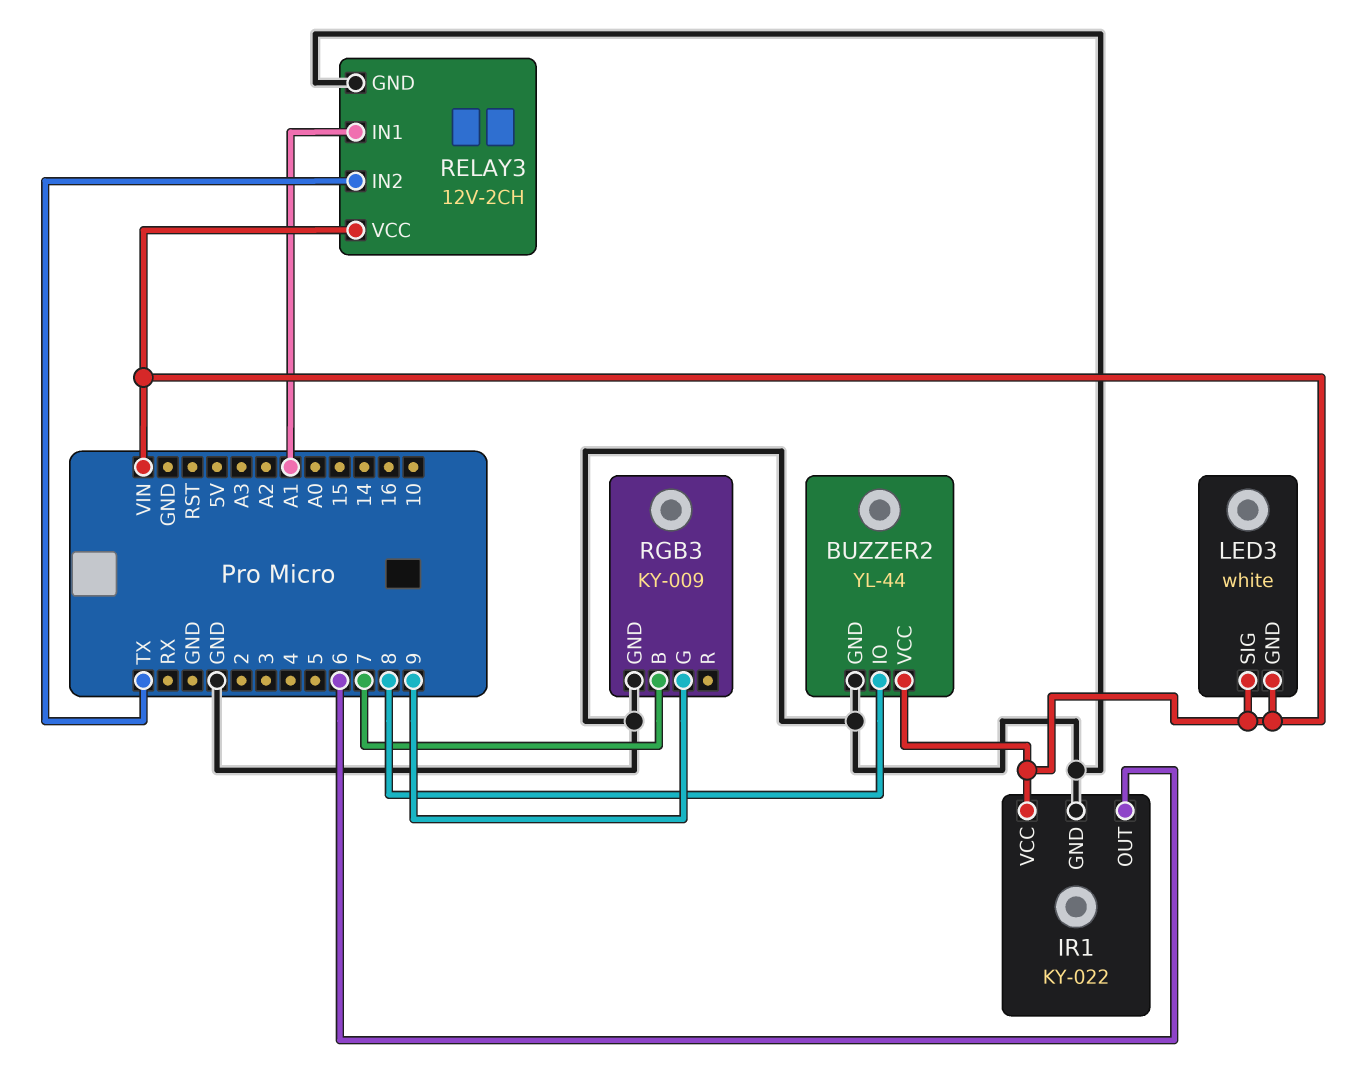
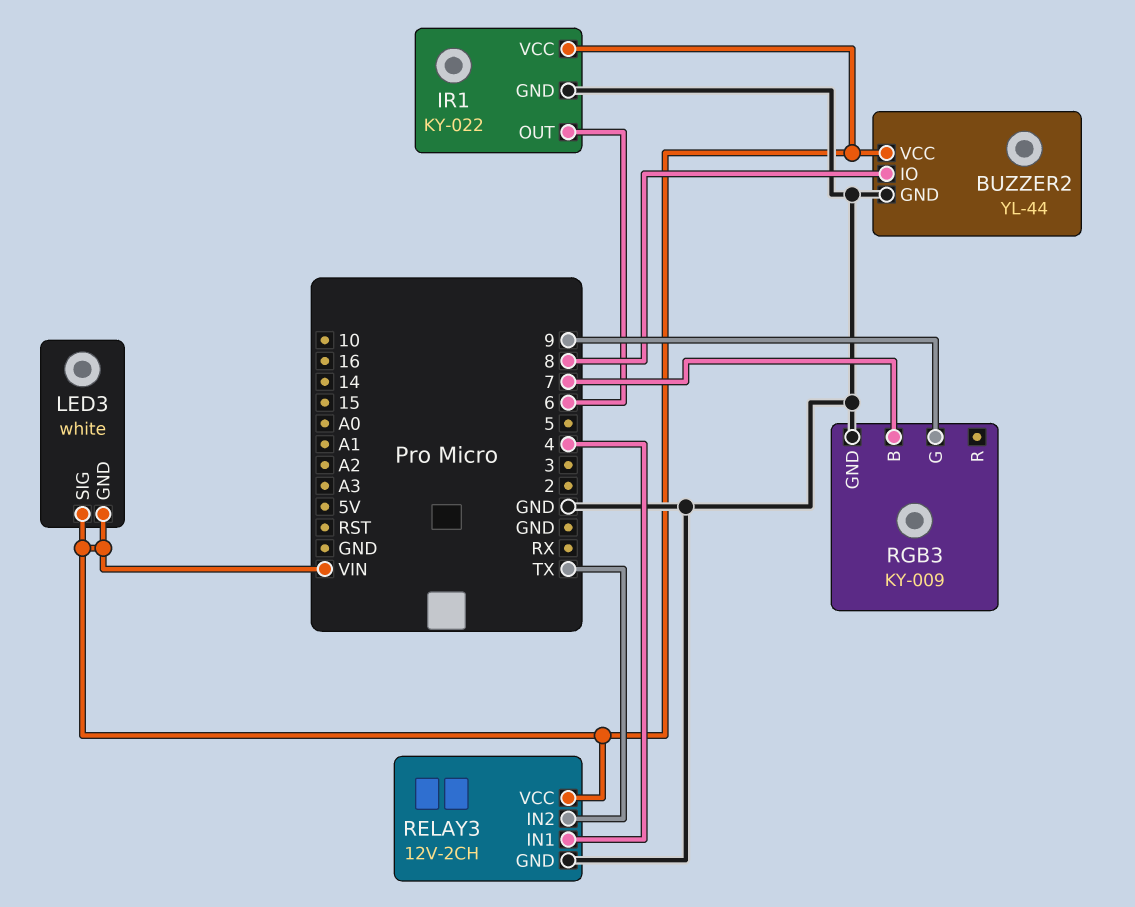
RELAY3 pin IN1: A1 -> 4

